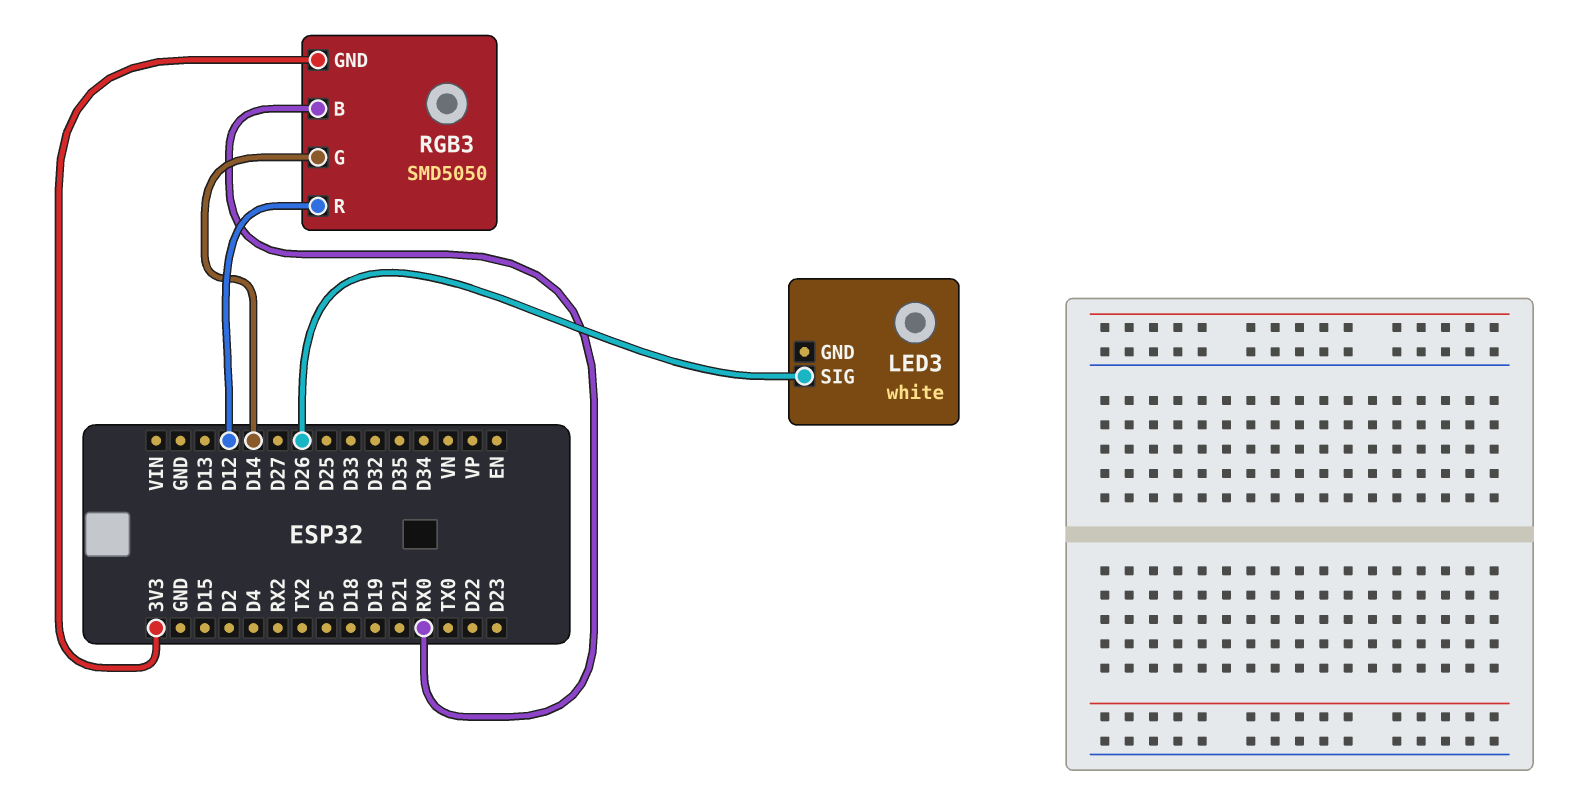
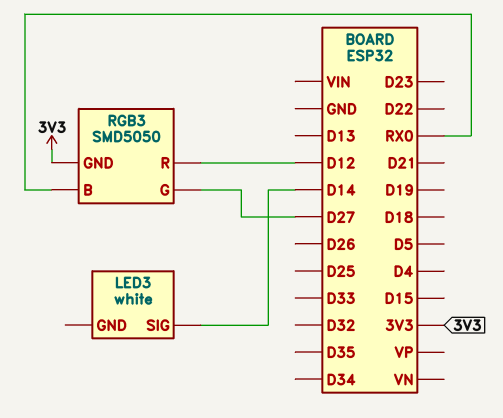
LED3 pin SIG: D26 -> D14
RGB3 pin G: D14 -> D27

